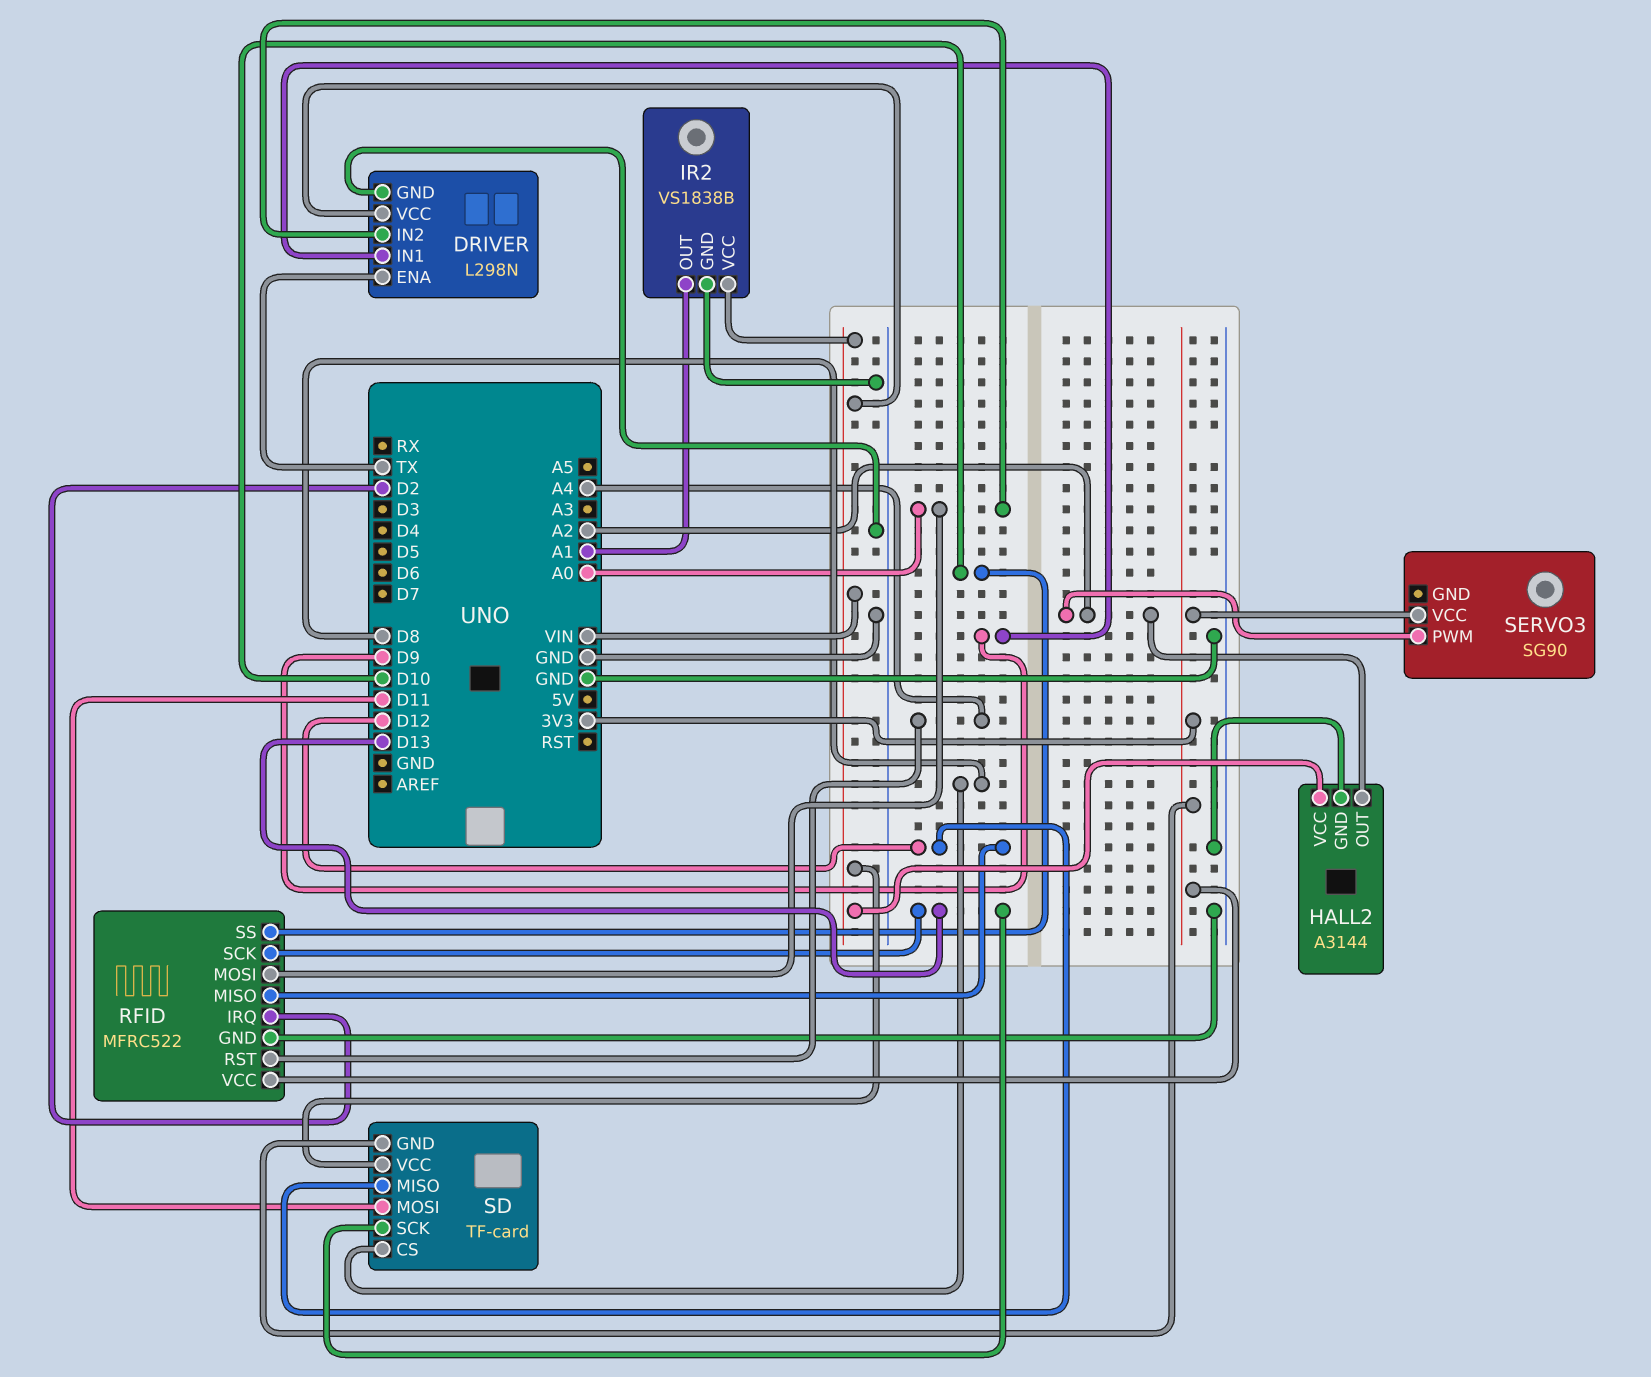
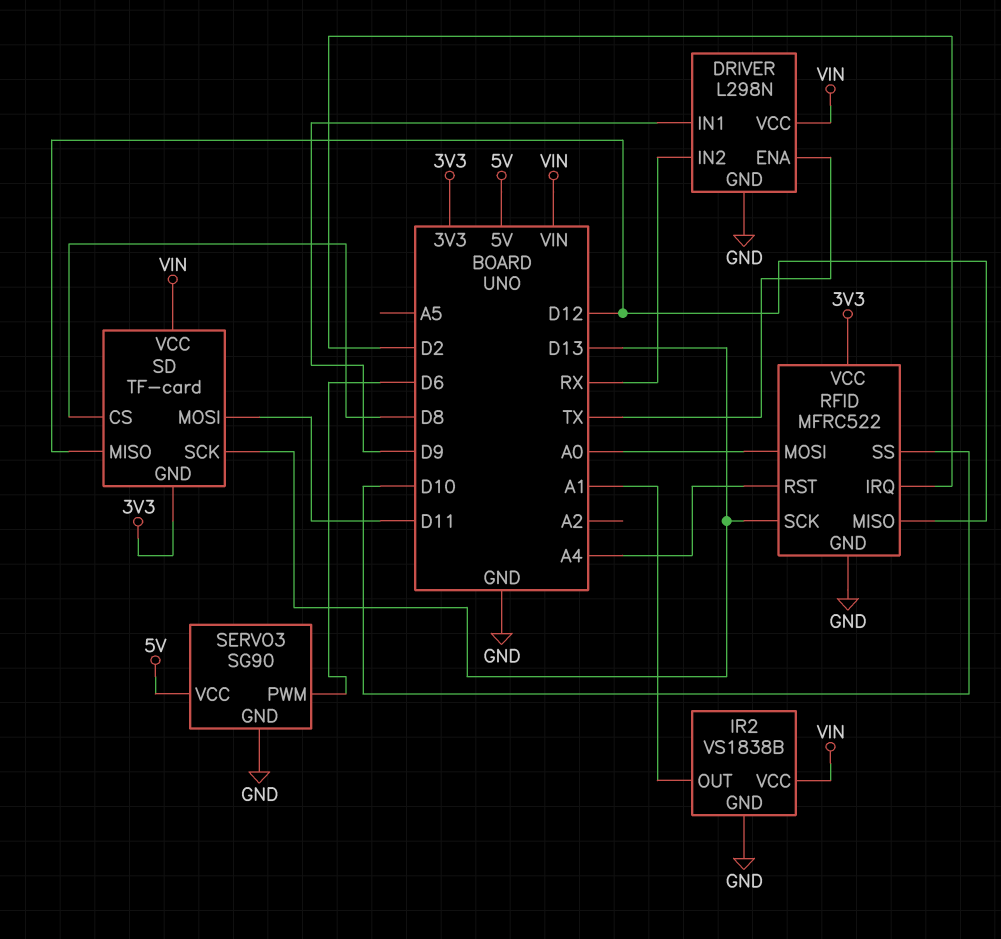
DRIVER pin IN2: A0 -> RX
HALL2: A3144 -> none
HALL2 pin GND: GND -> none
HALL2 pin OUT: A2 -> none
HALL2 pin VCC: VIN -> none
SERVO3 pin GND: none -> GND
SERVO3 pin PWM: A2 -> D6
SERVO3 pin VCC: 3V3 -> 5V

